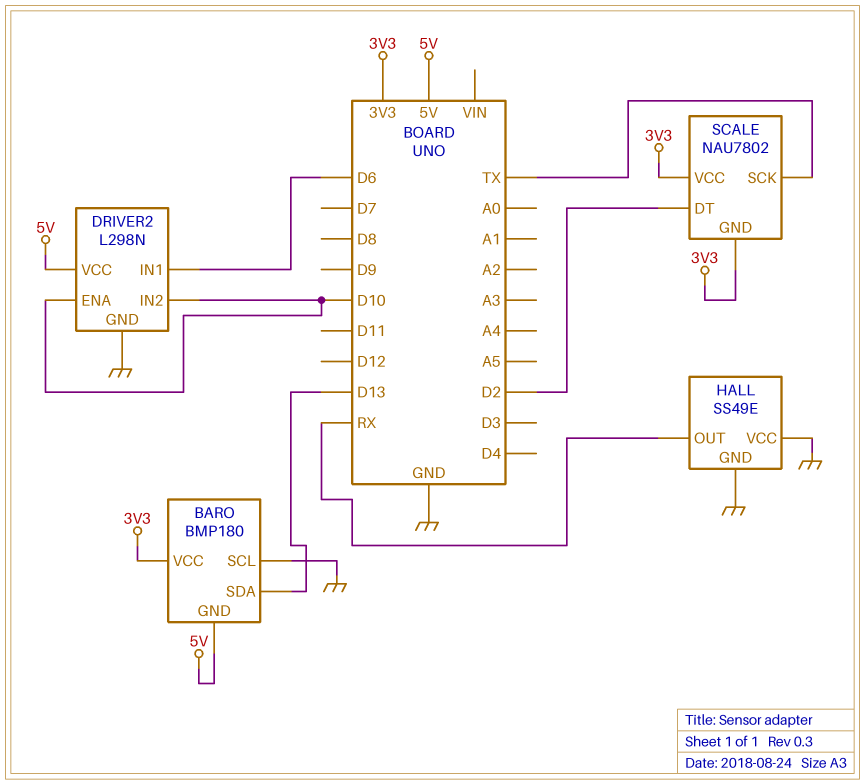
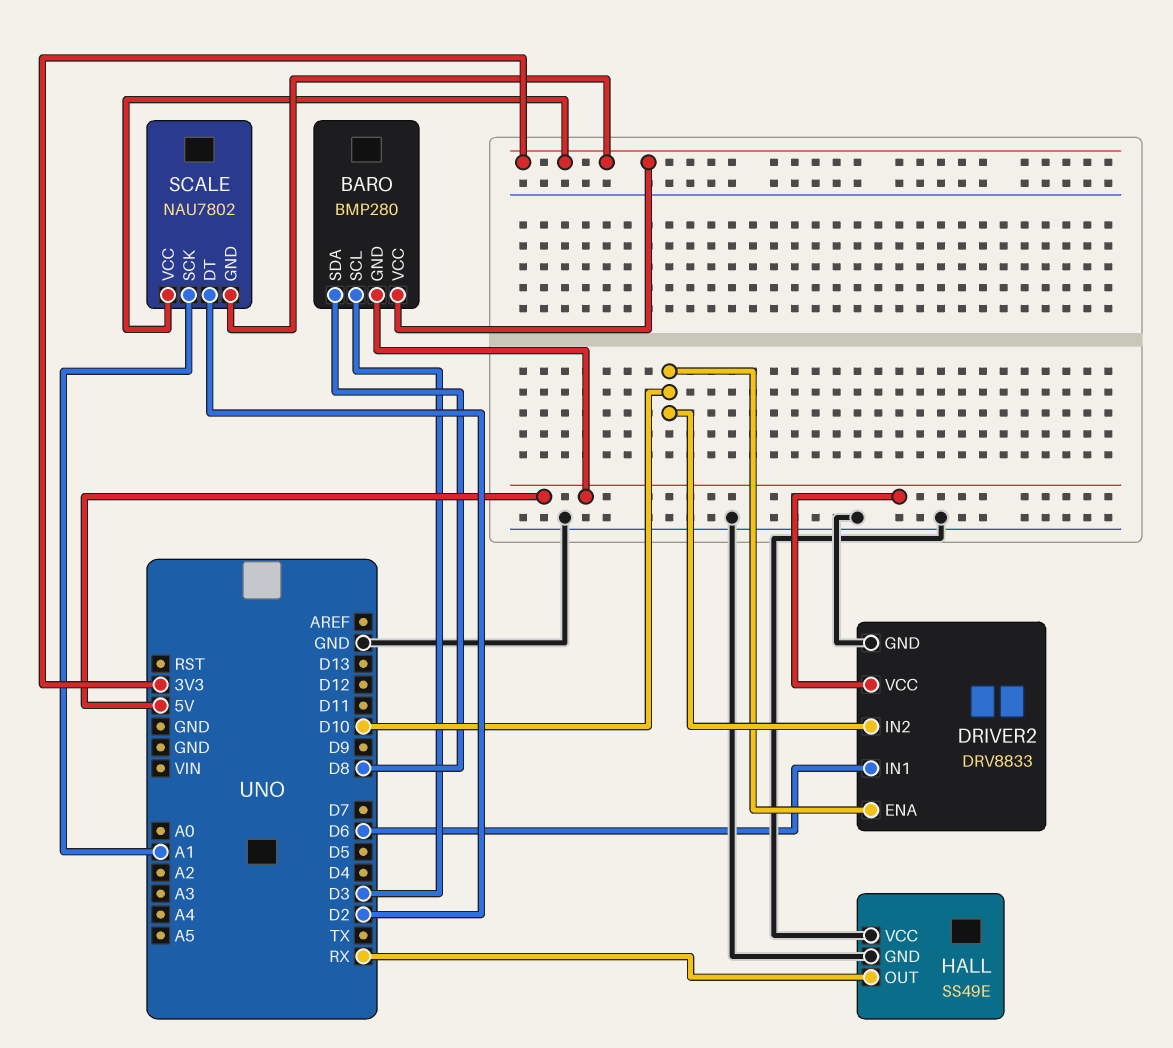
BARO: BMP180 -> BMP280
BARO pin SCL: GND -> D3
BARO pin SDA: D13 -> D8
DRIVER2: L298N -> DRV8833
SCALE pin SCK: TX -> A1

